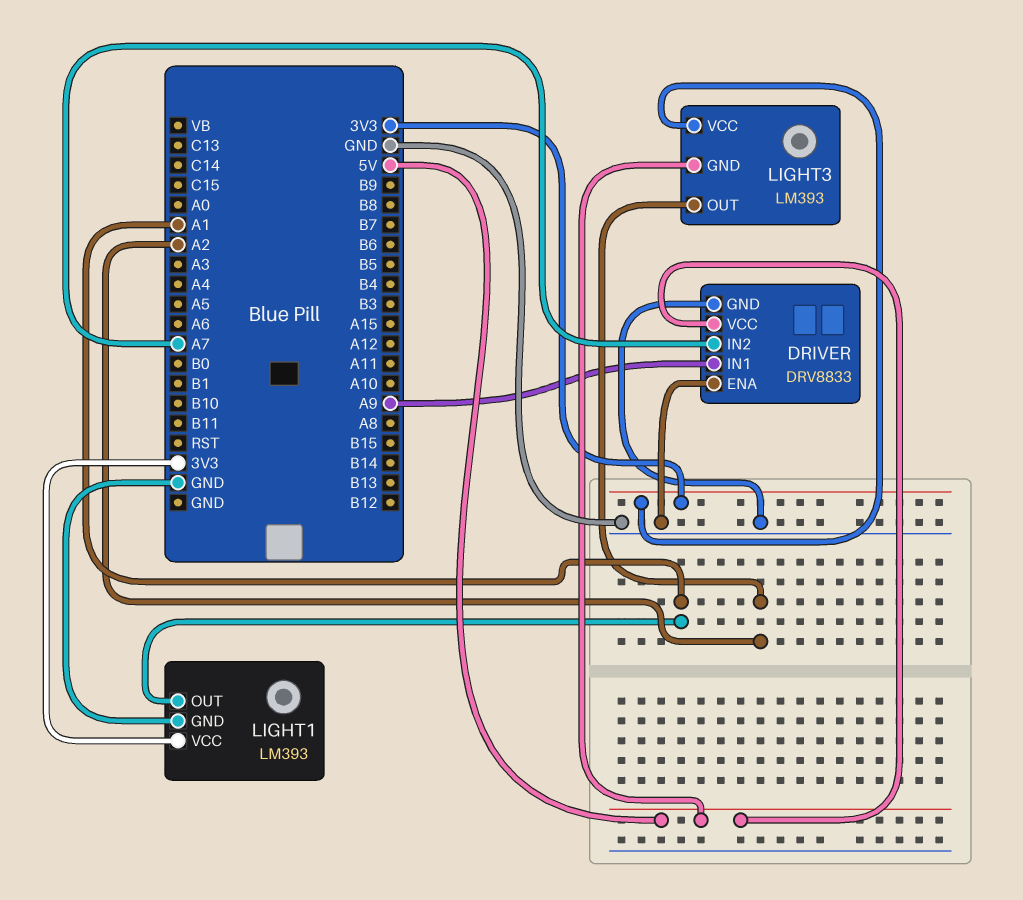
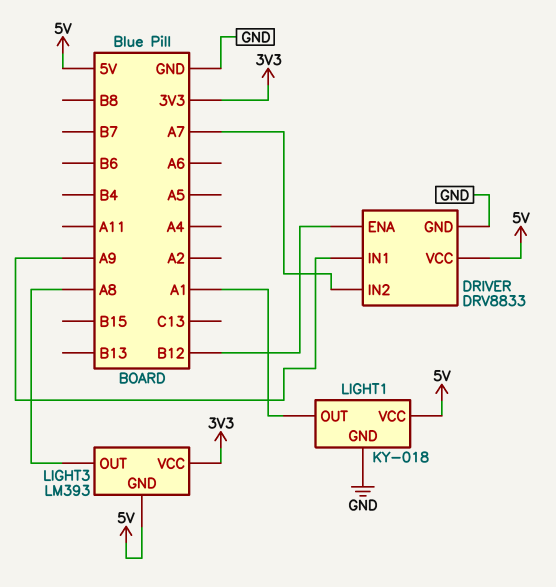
DRIVER pin ENA: GND -> B12
LIGHT1: LM393 -> KY-018
LIGHT1 pin VCC: 3V3 -> 5V
LIGHT3 pin OUT: A2 -> A8

